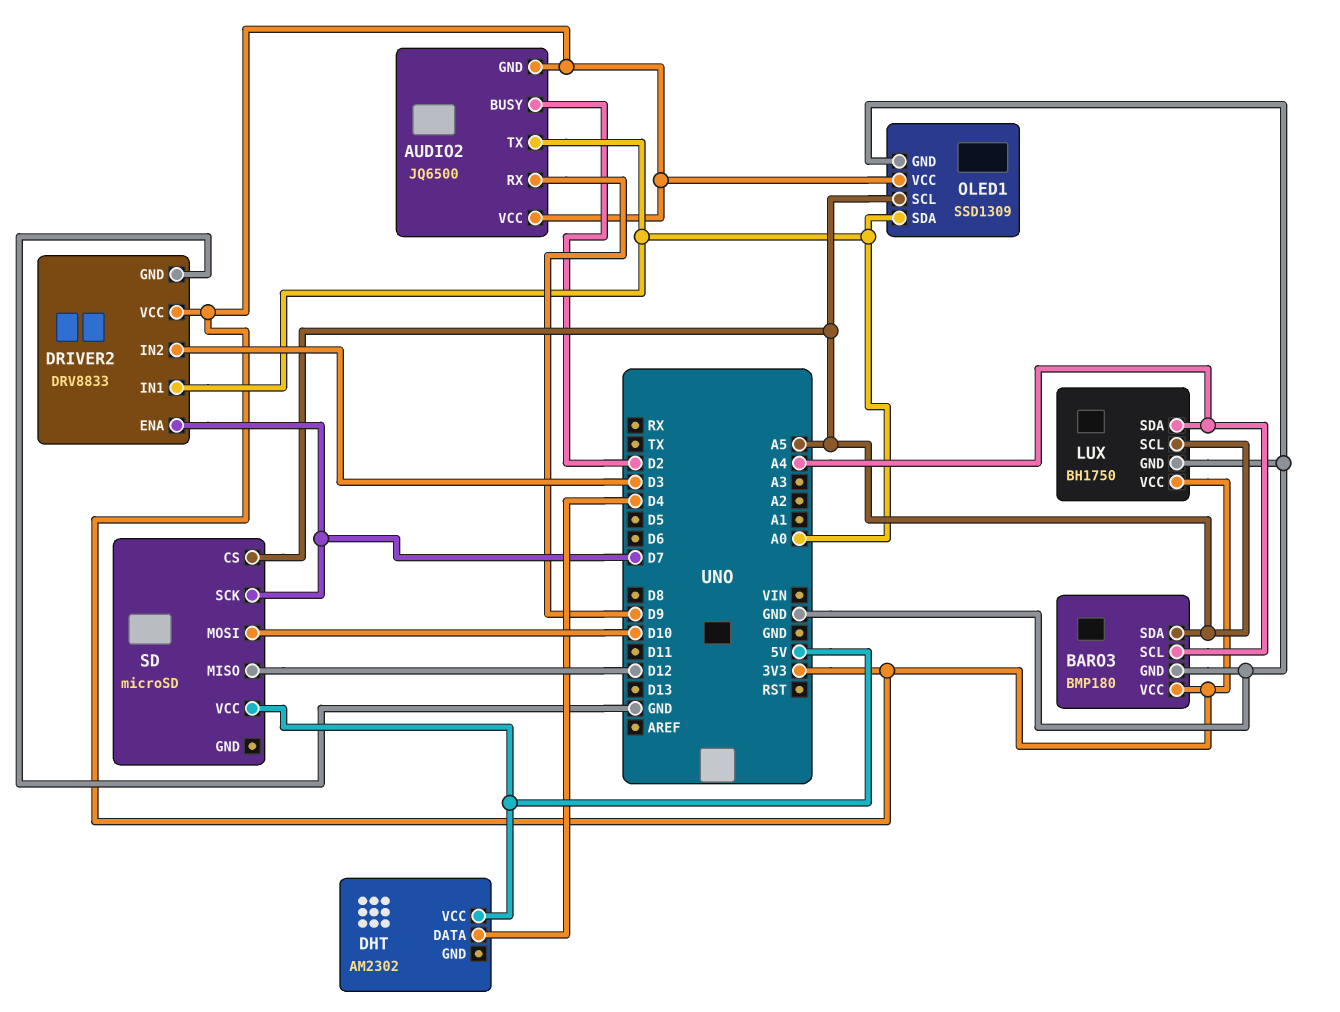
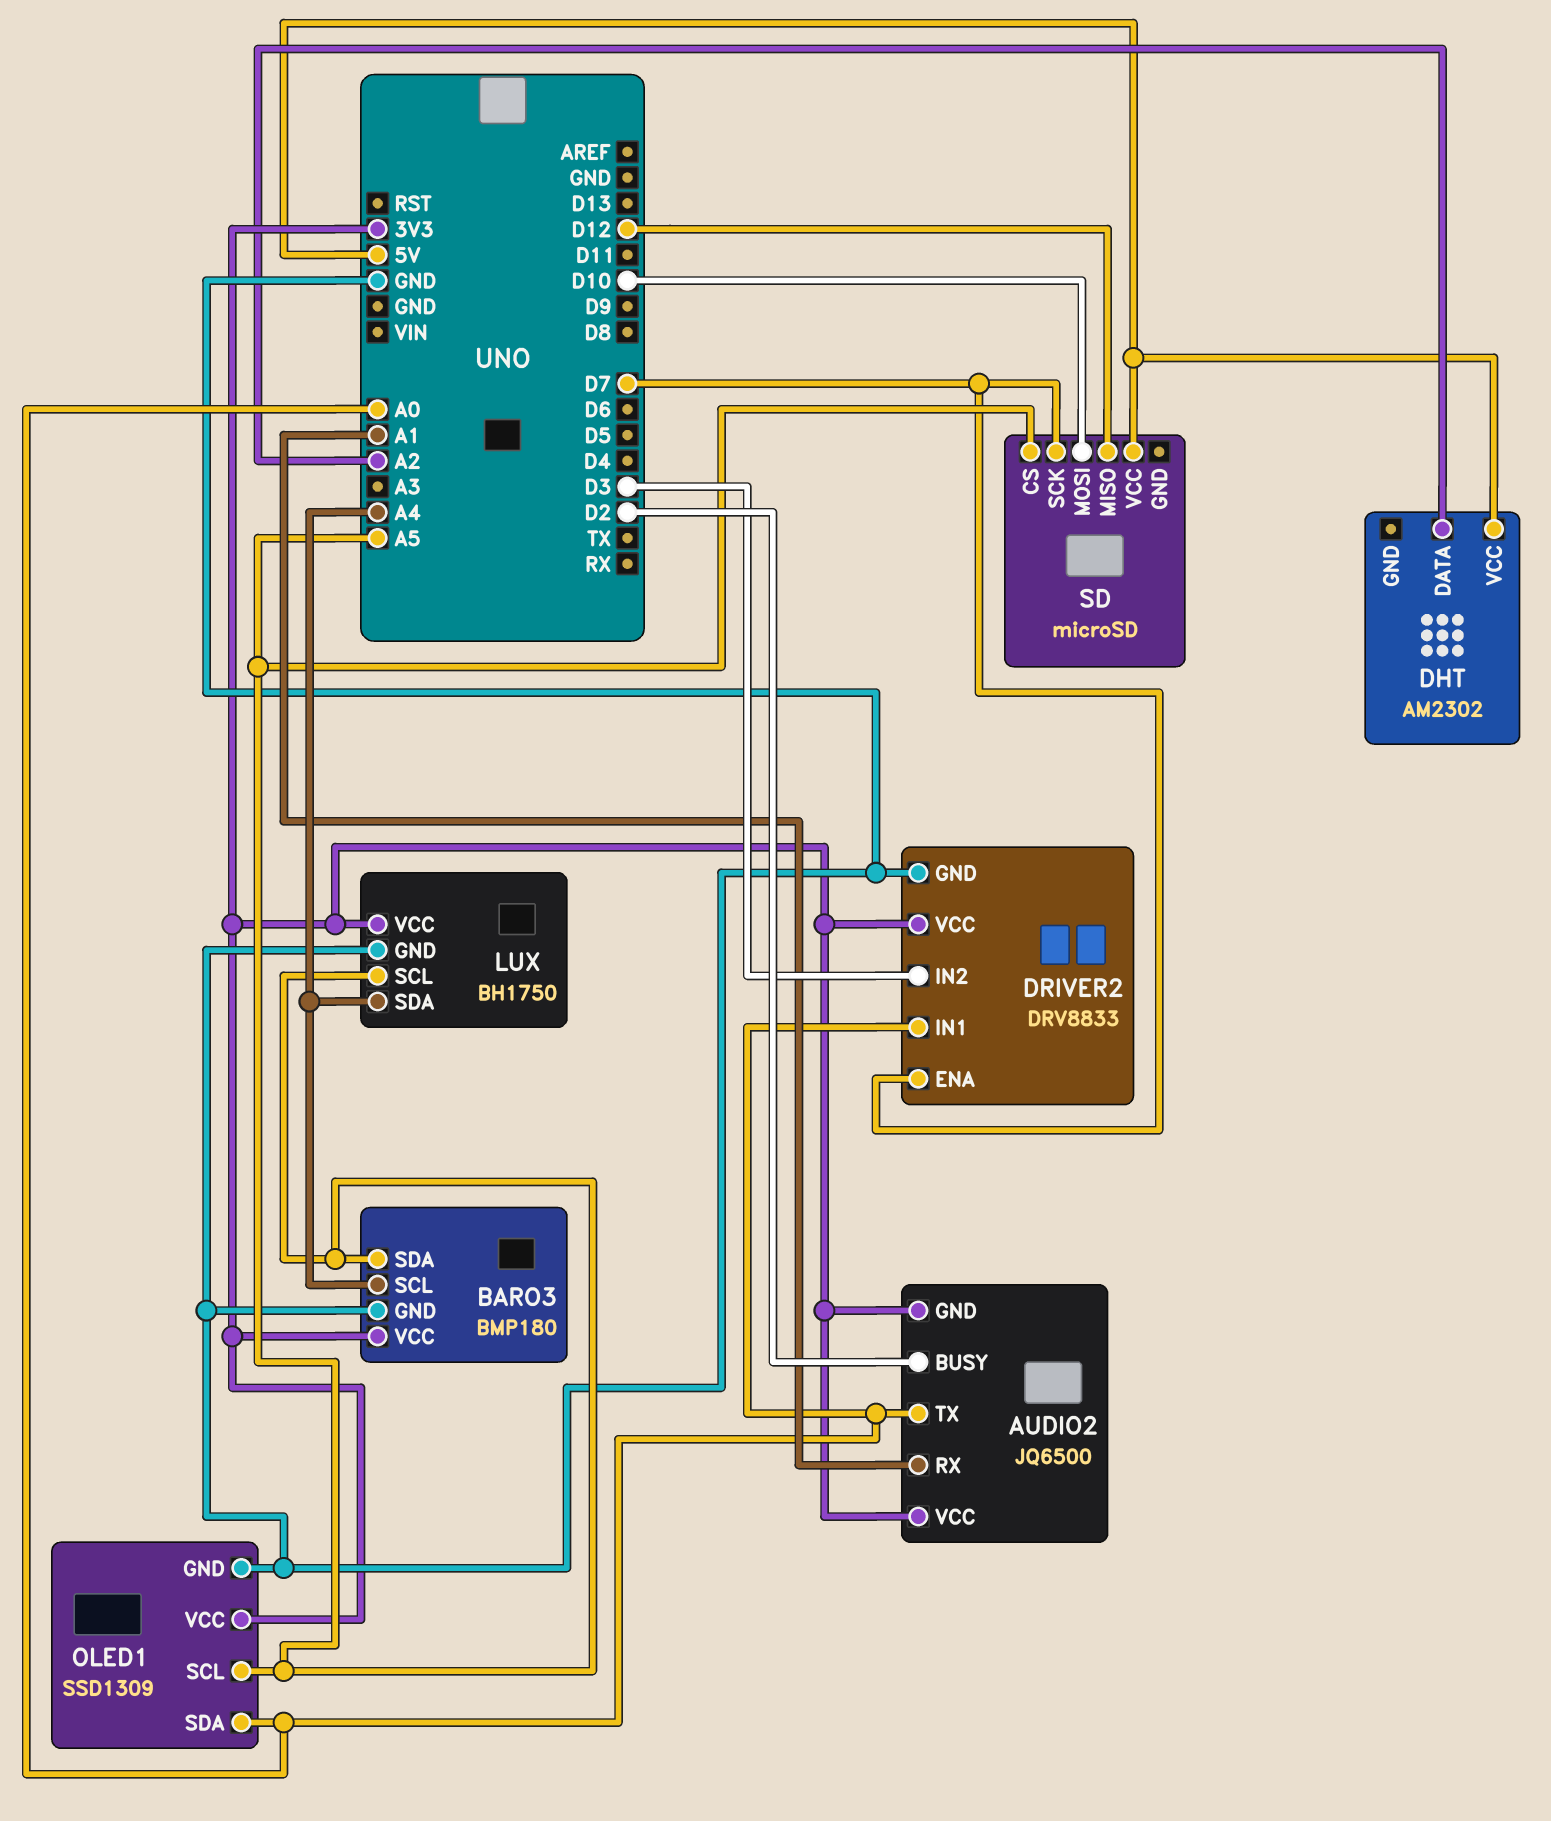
AUDIO2 pin RX: D9 -> A1
DHT pin DATA: D4 -> A2

